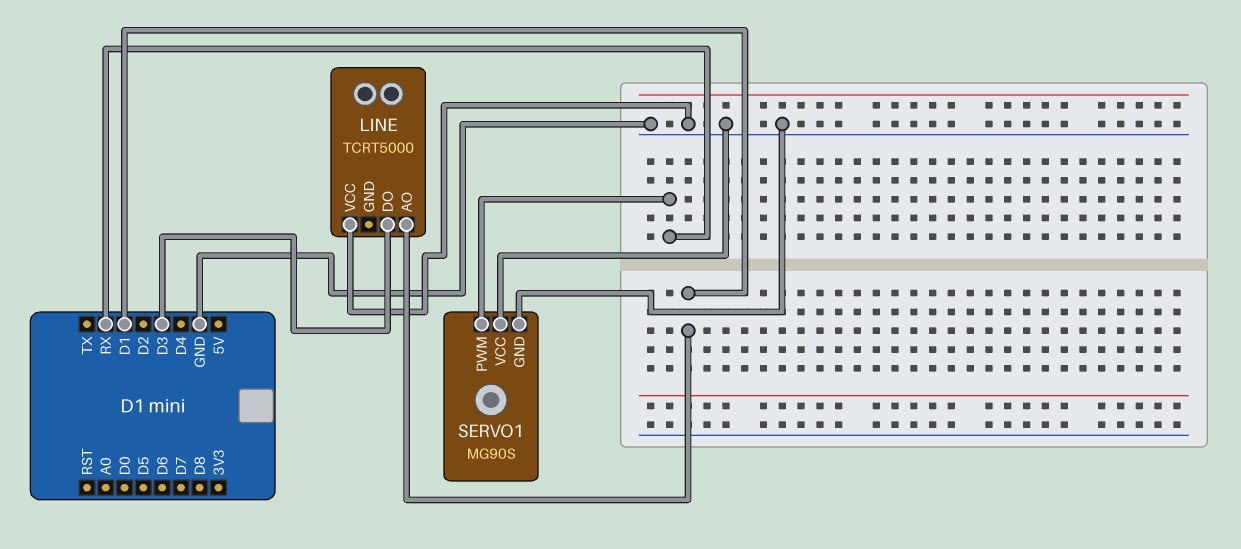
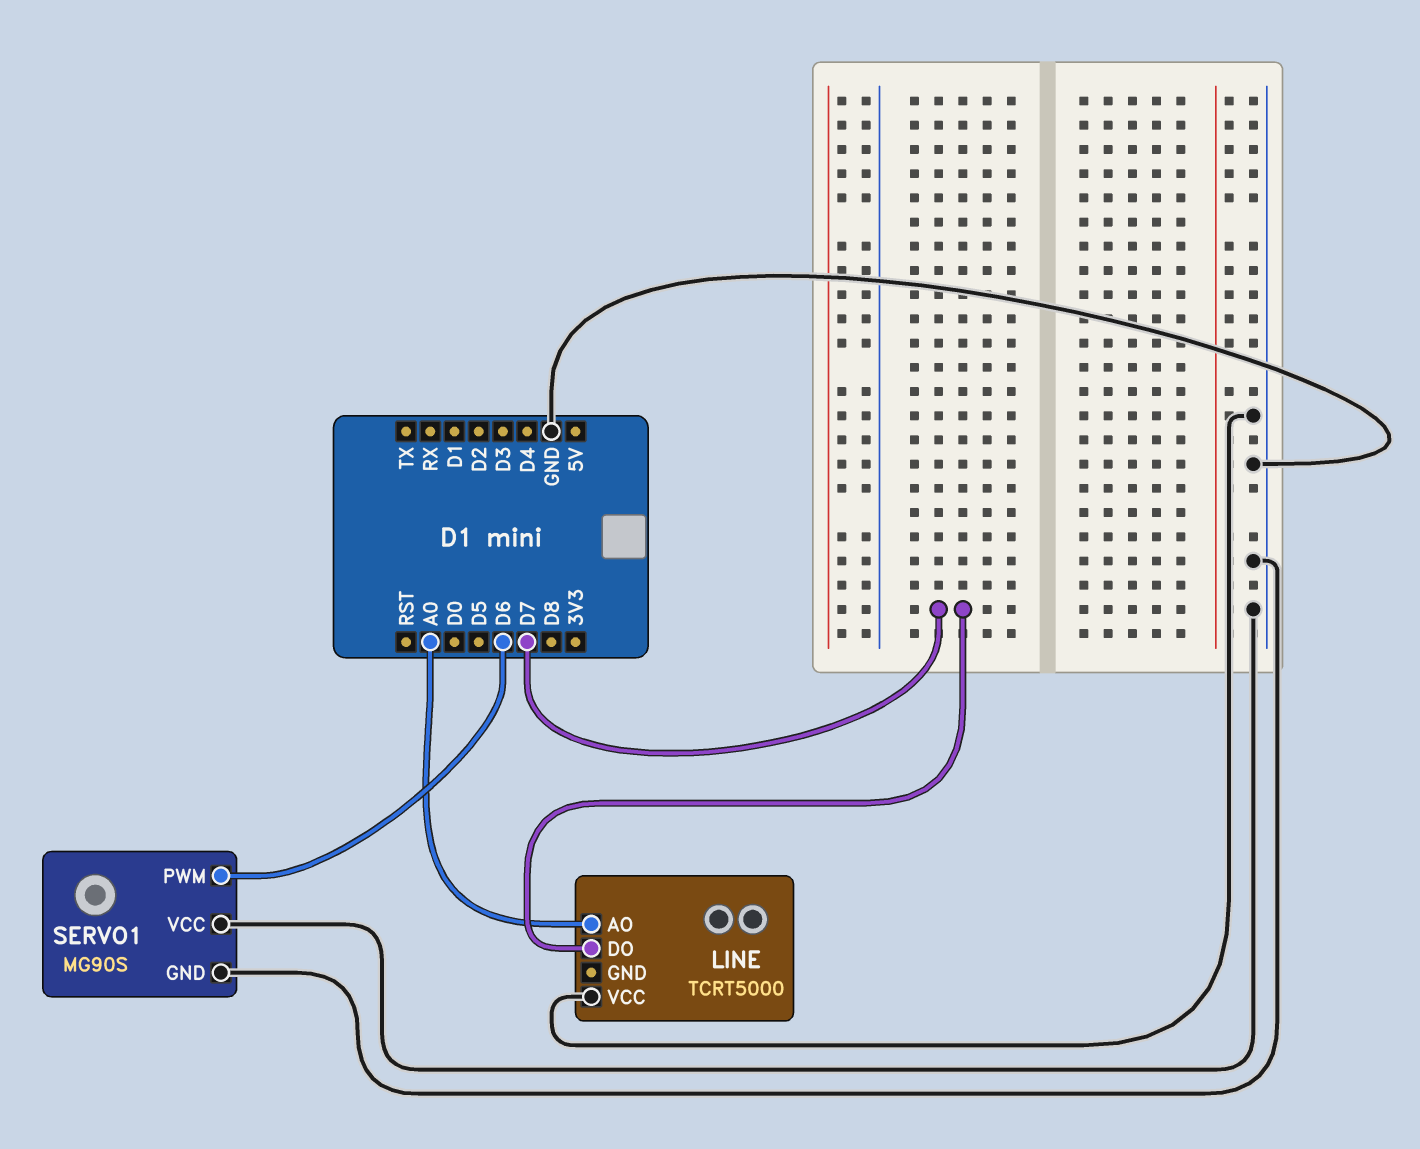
LINE pin AO: D1 -> A0
LINE pin DO: D3 -> D7
SERVO1 pin PWM: RX -> D6

